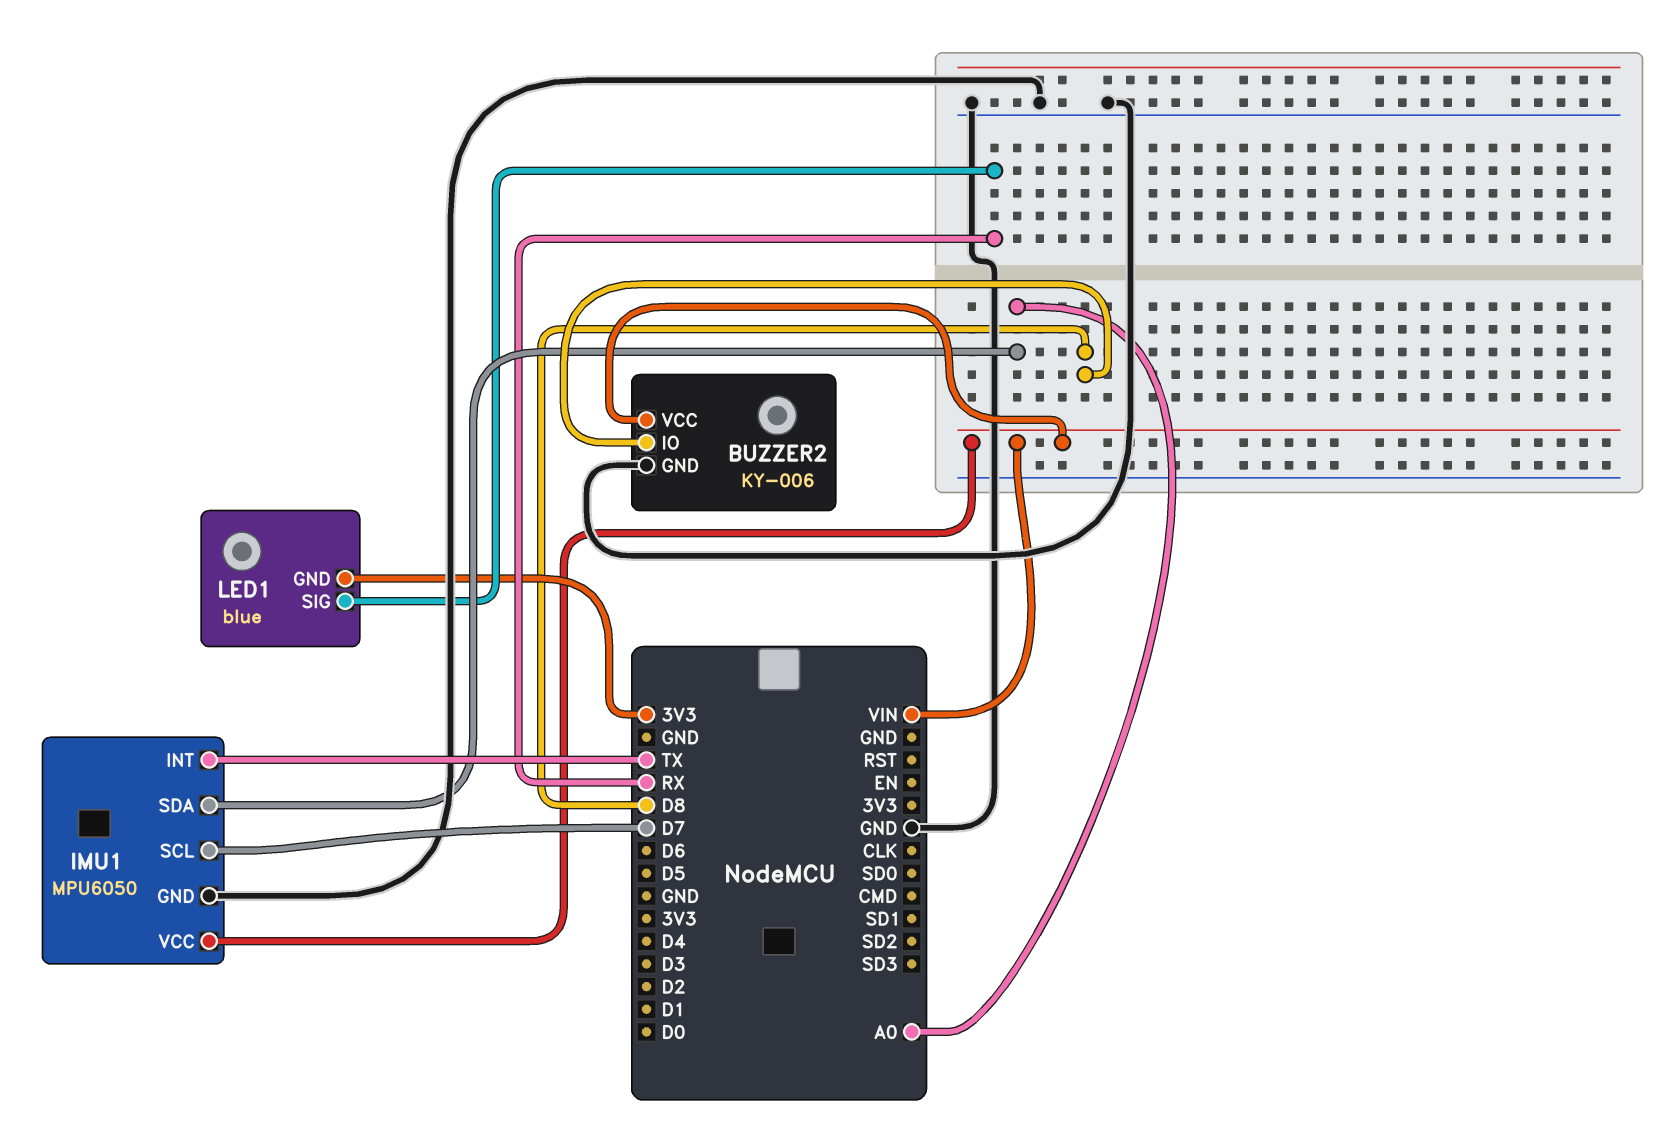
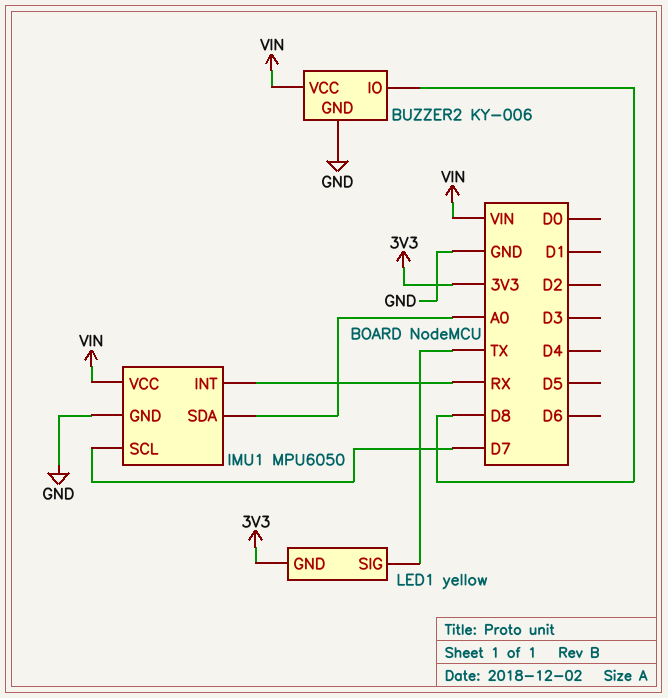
IMU1 pin INT: TX -> RX
LED1: blue -> yellow
LED1 pin SIG: RX -> TX

